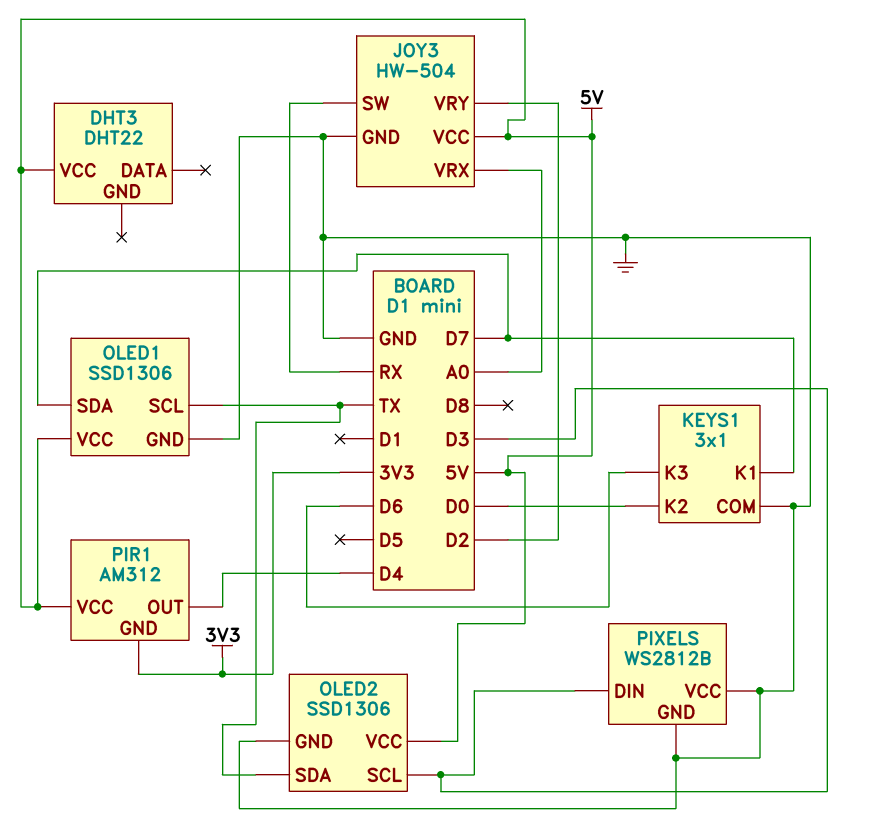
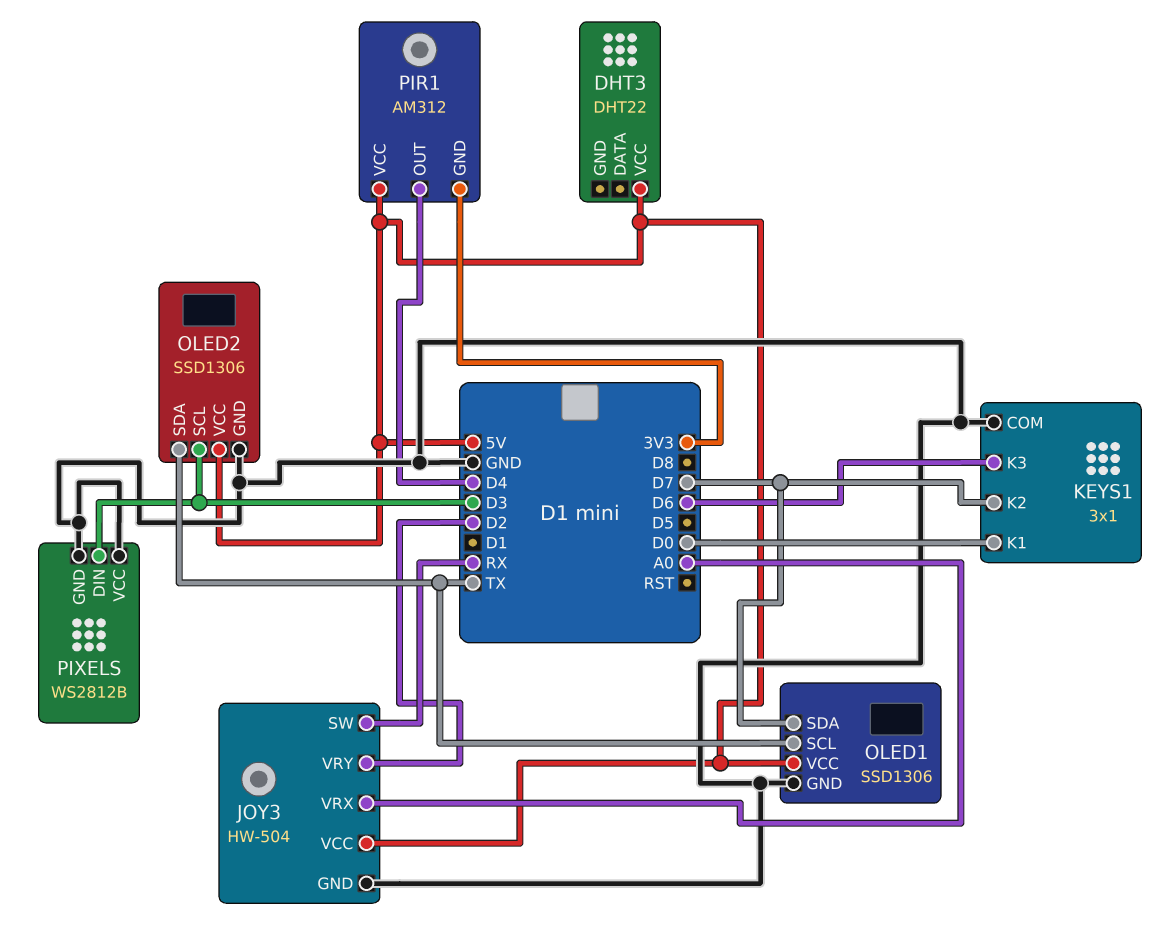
KEYS1 pin K1: D7 -> D0
KEYS1 pin K2: D0 -> D7

